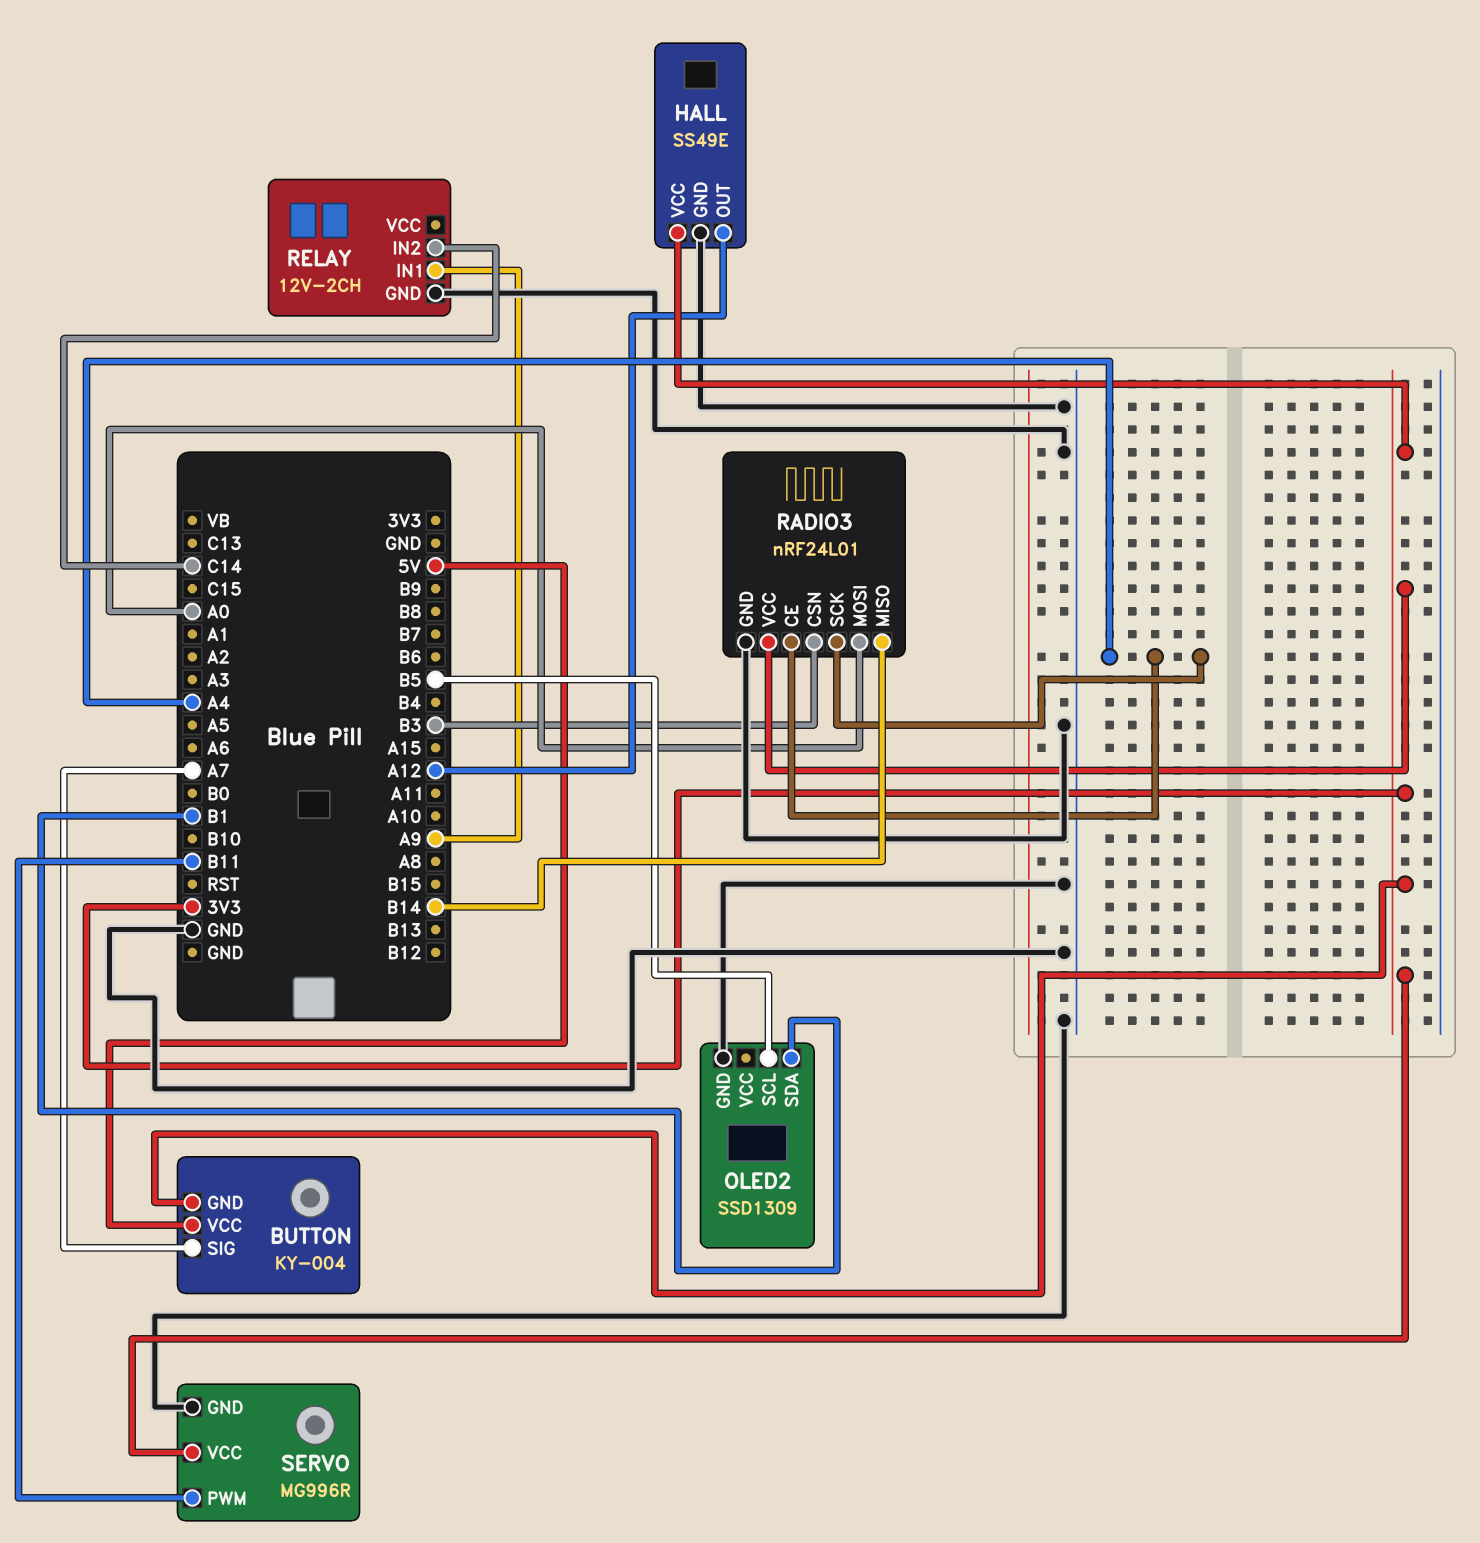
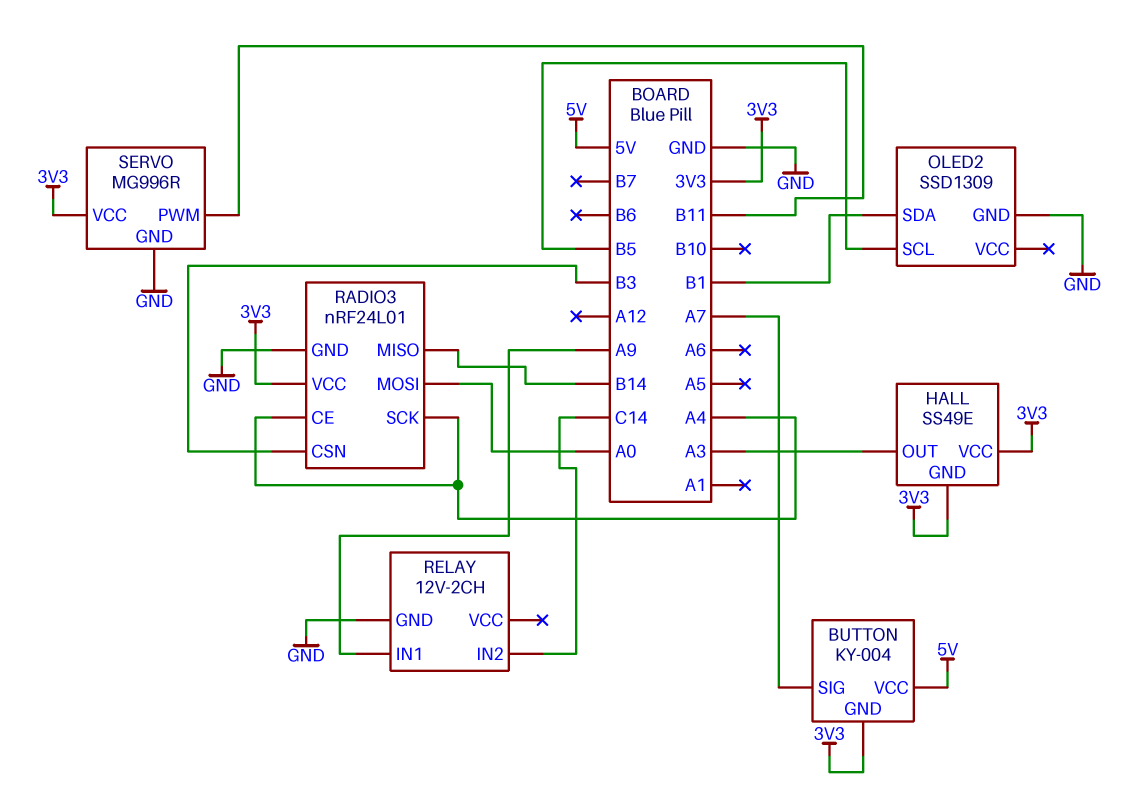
HALL pin GND: GND -> 3V3
HALL pin OUT: A12 -> A3

